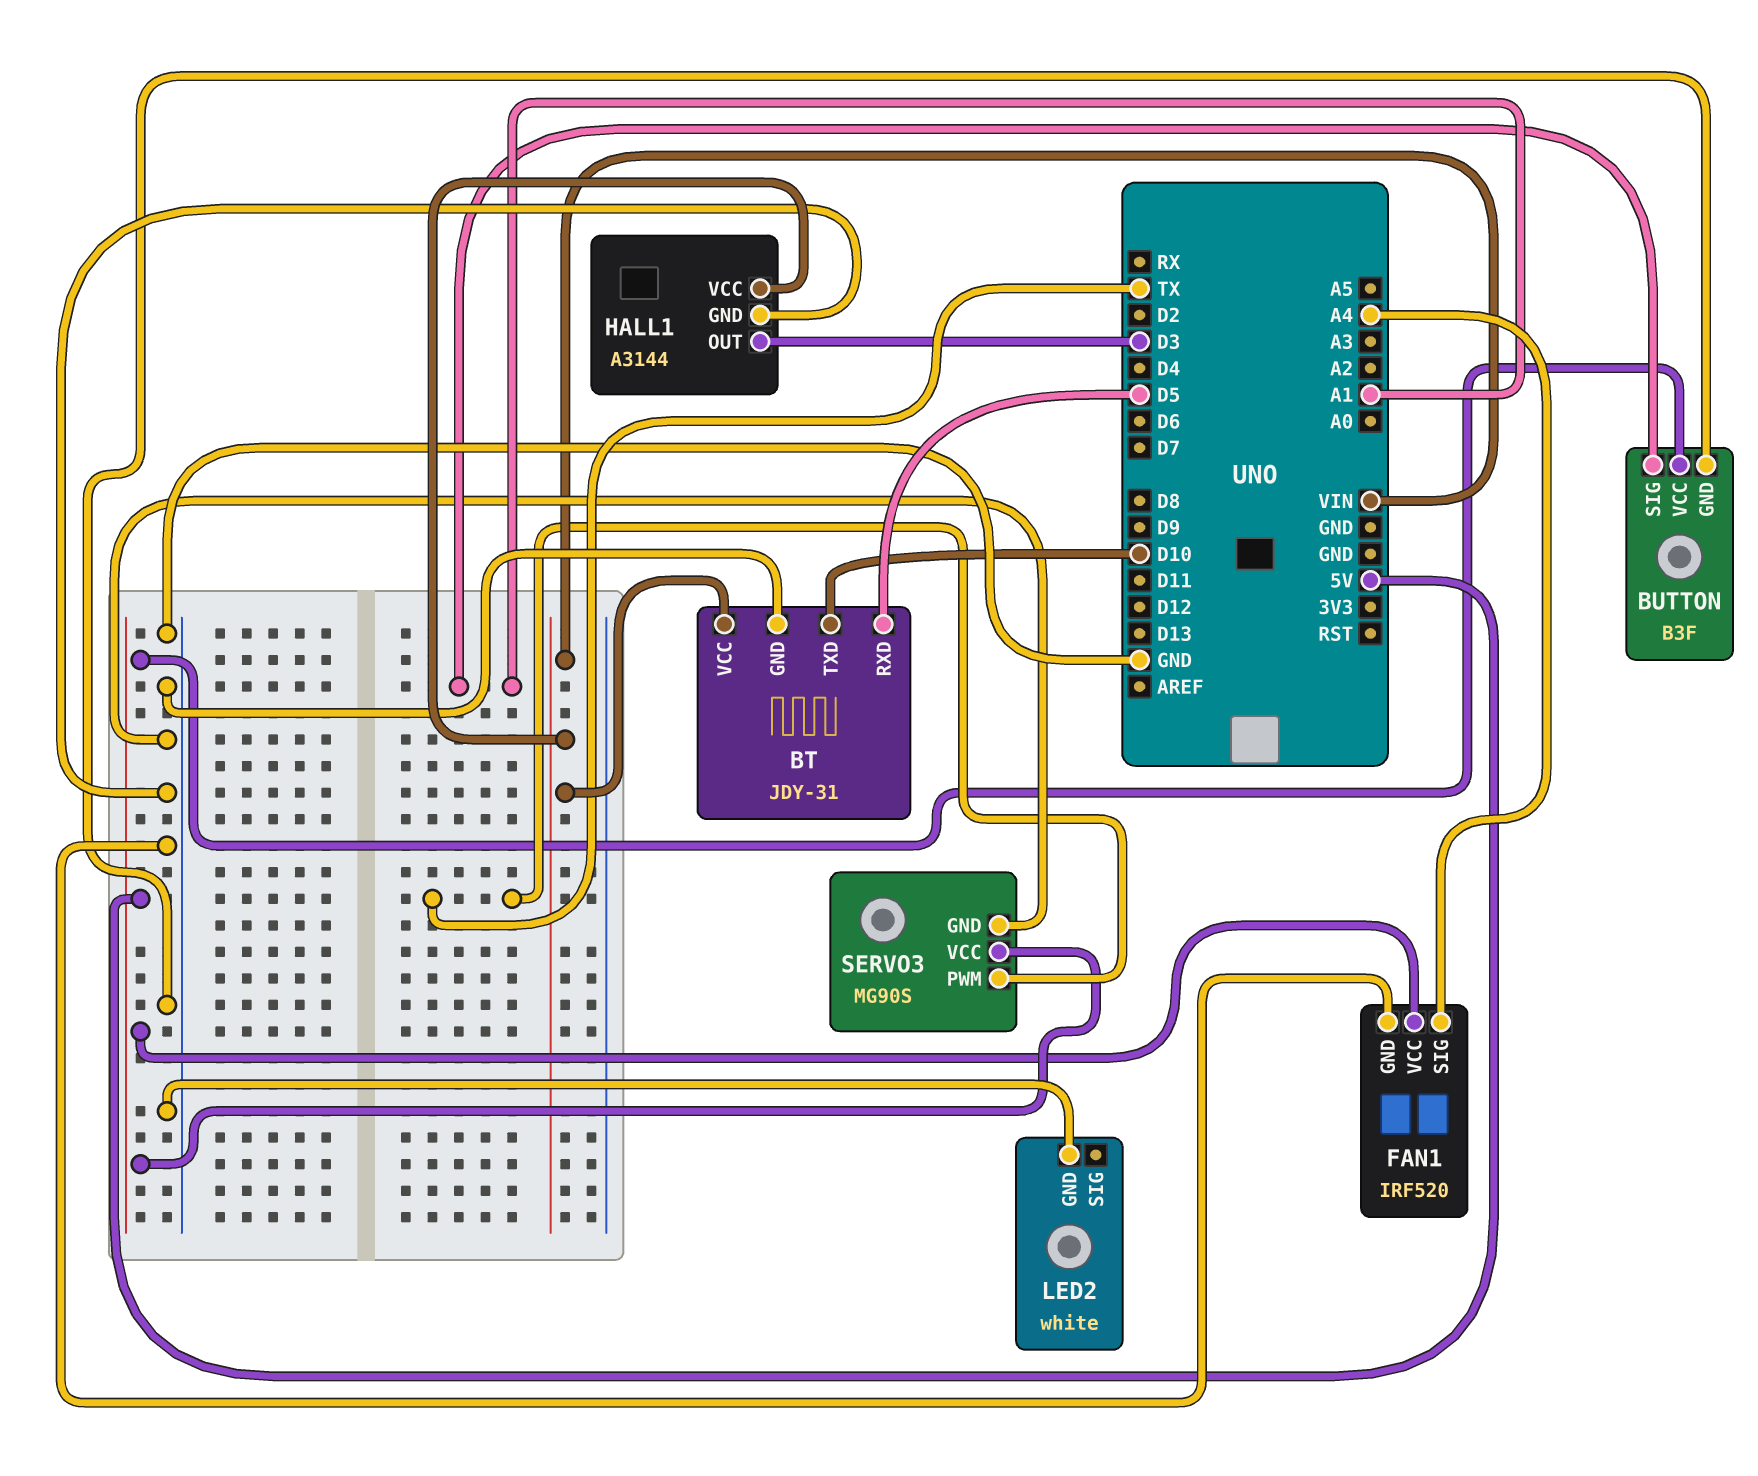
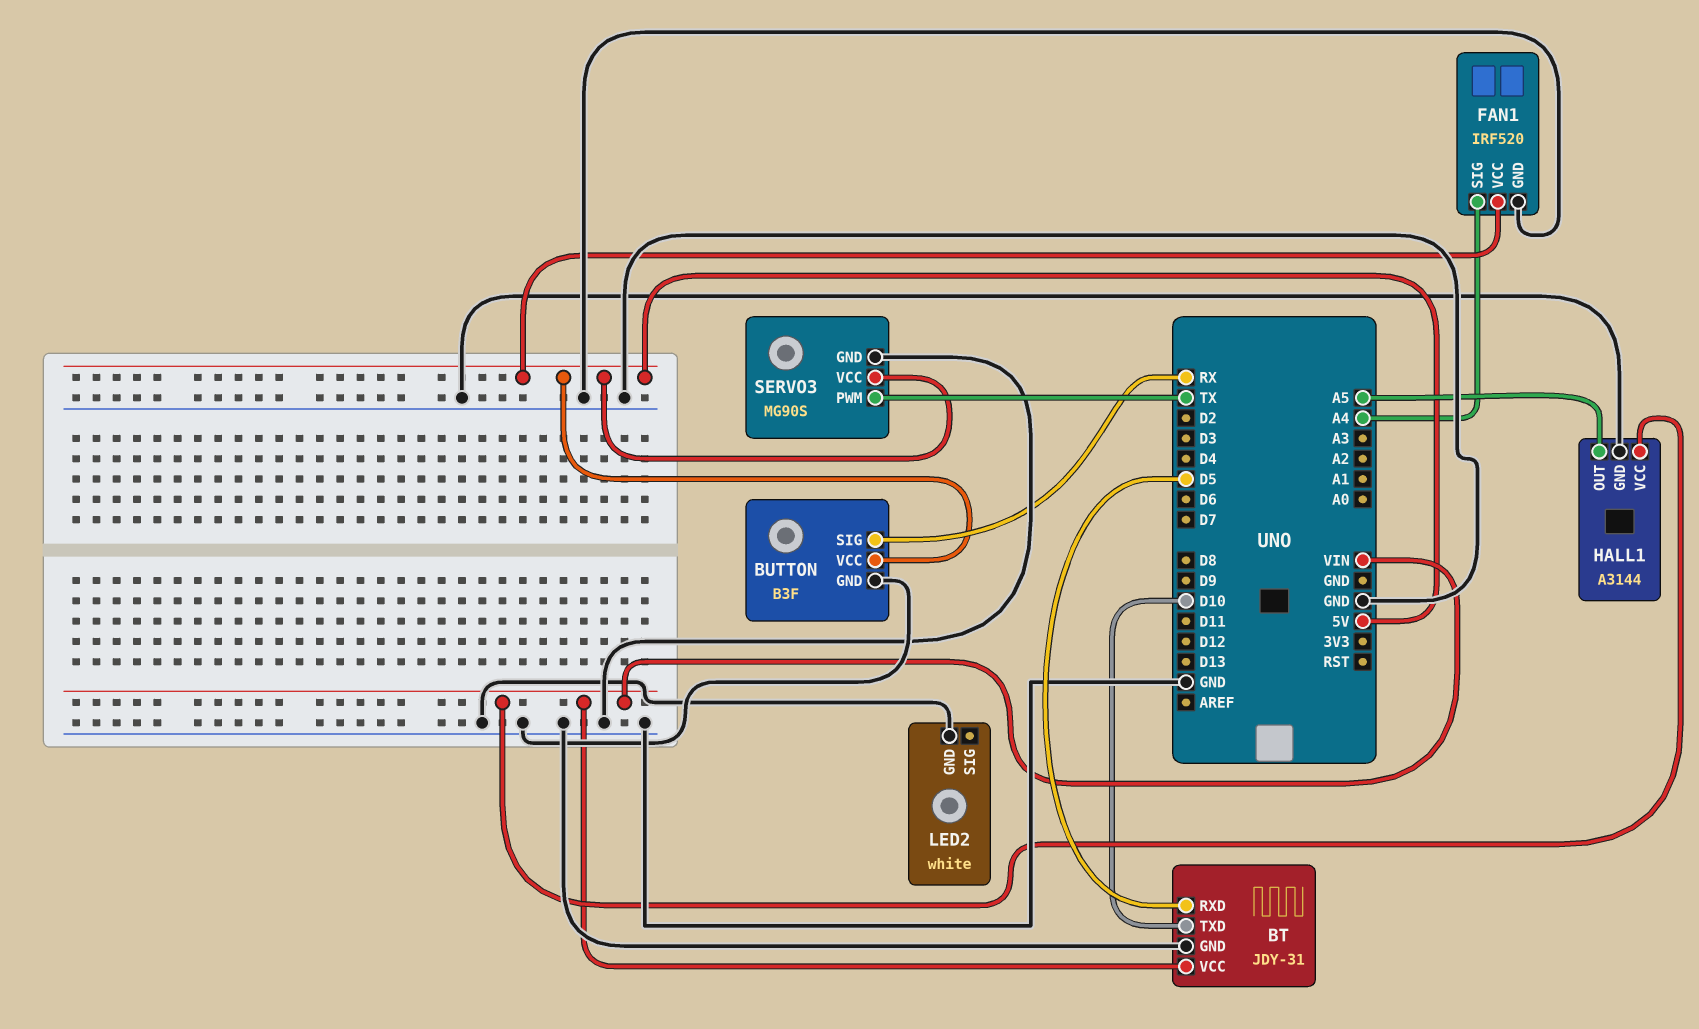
BUTTON pin SIG: A1 -> RX
HALL1 pin OUT: D3 -> A5

